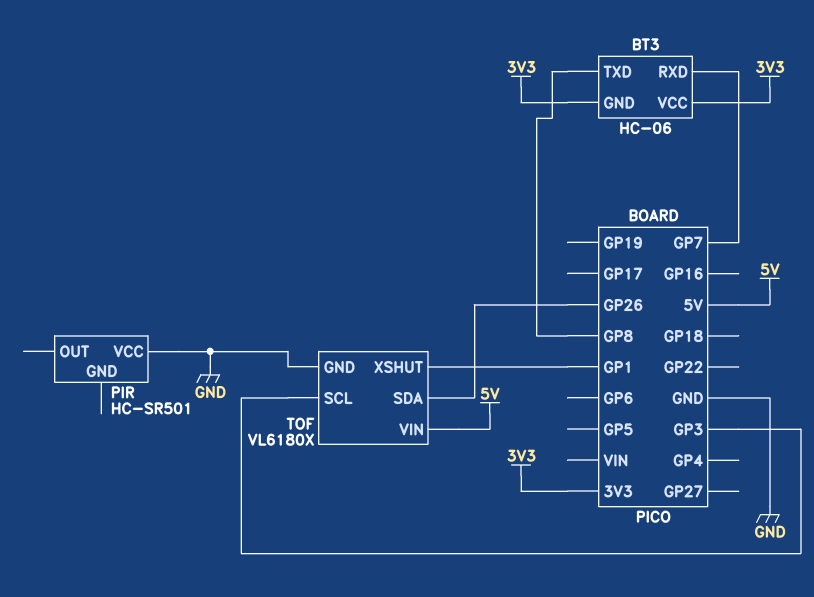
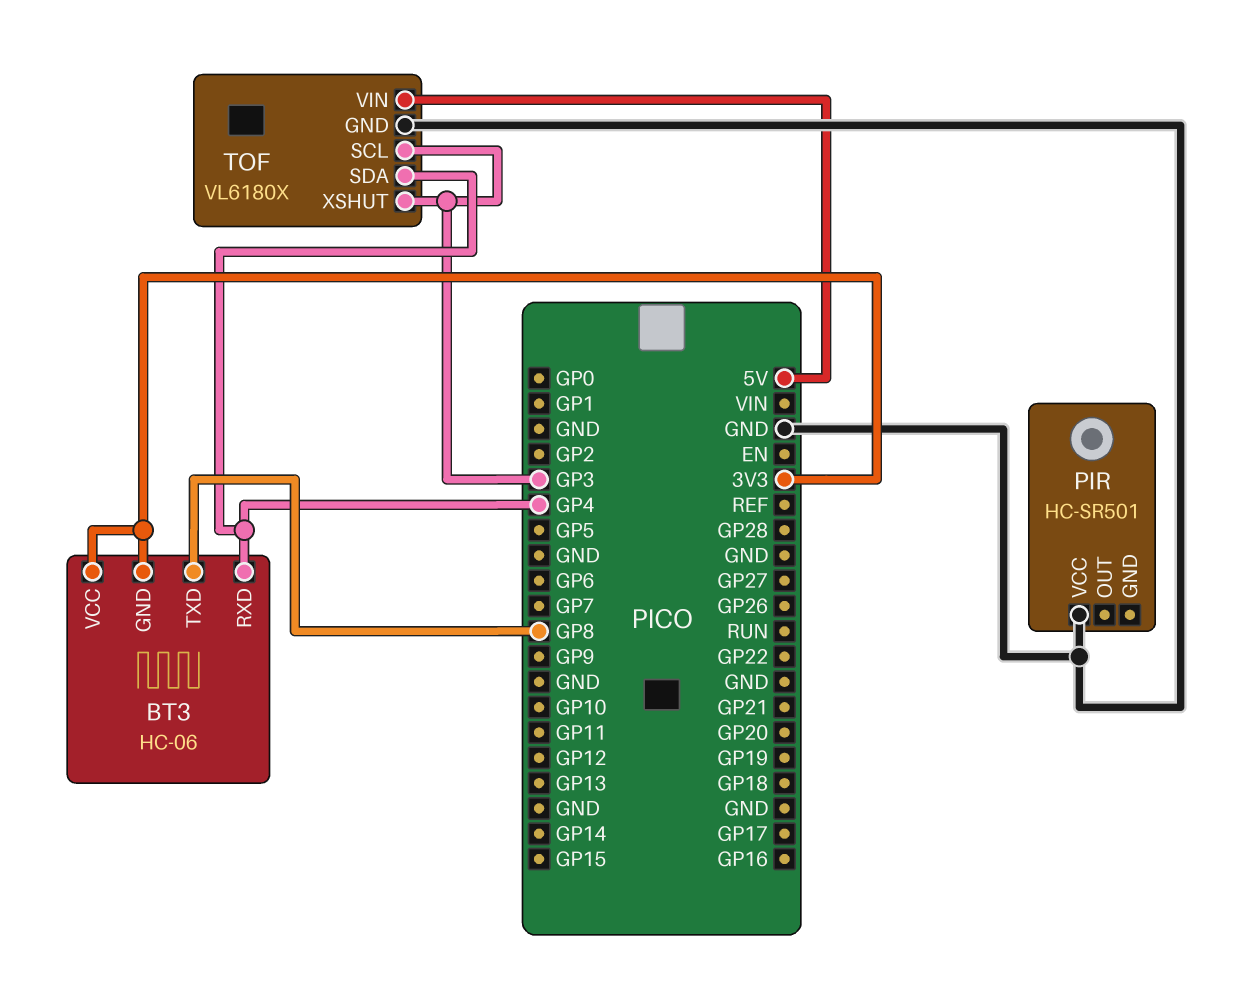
BT3 pin RXD: GP7 -> GP4
TOF pin SDA: GP26 -> GP4
TOF pin XSHUT: GP1 -> GP3

